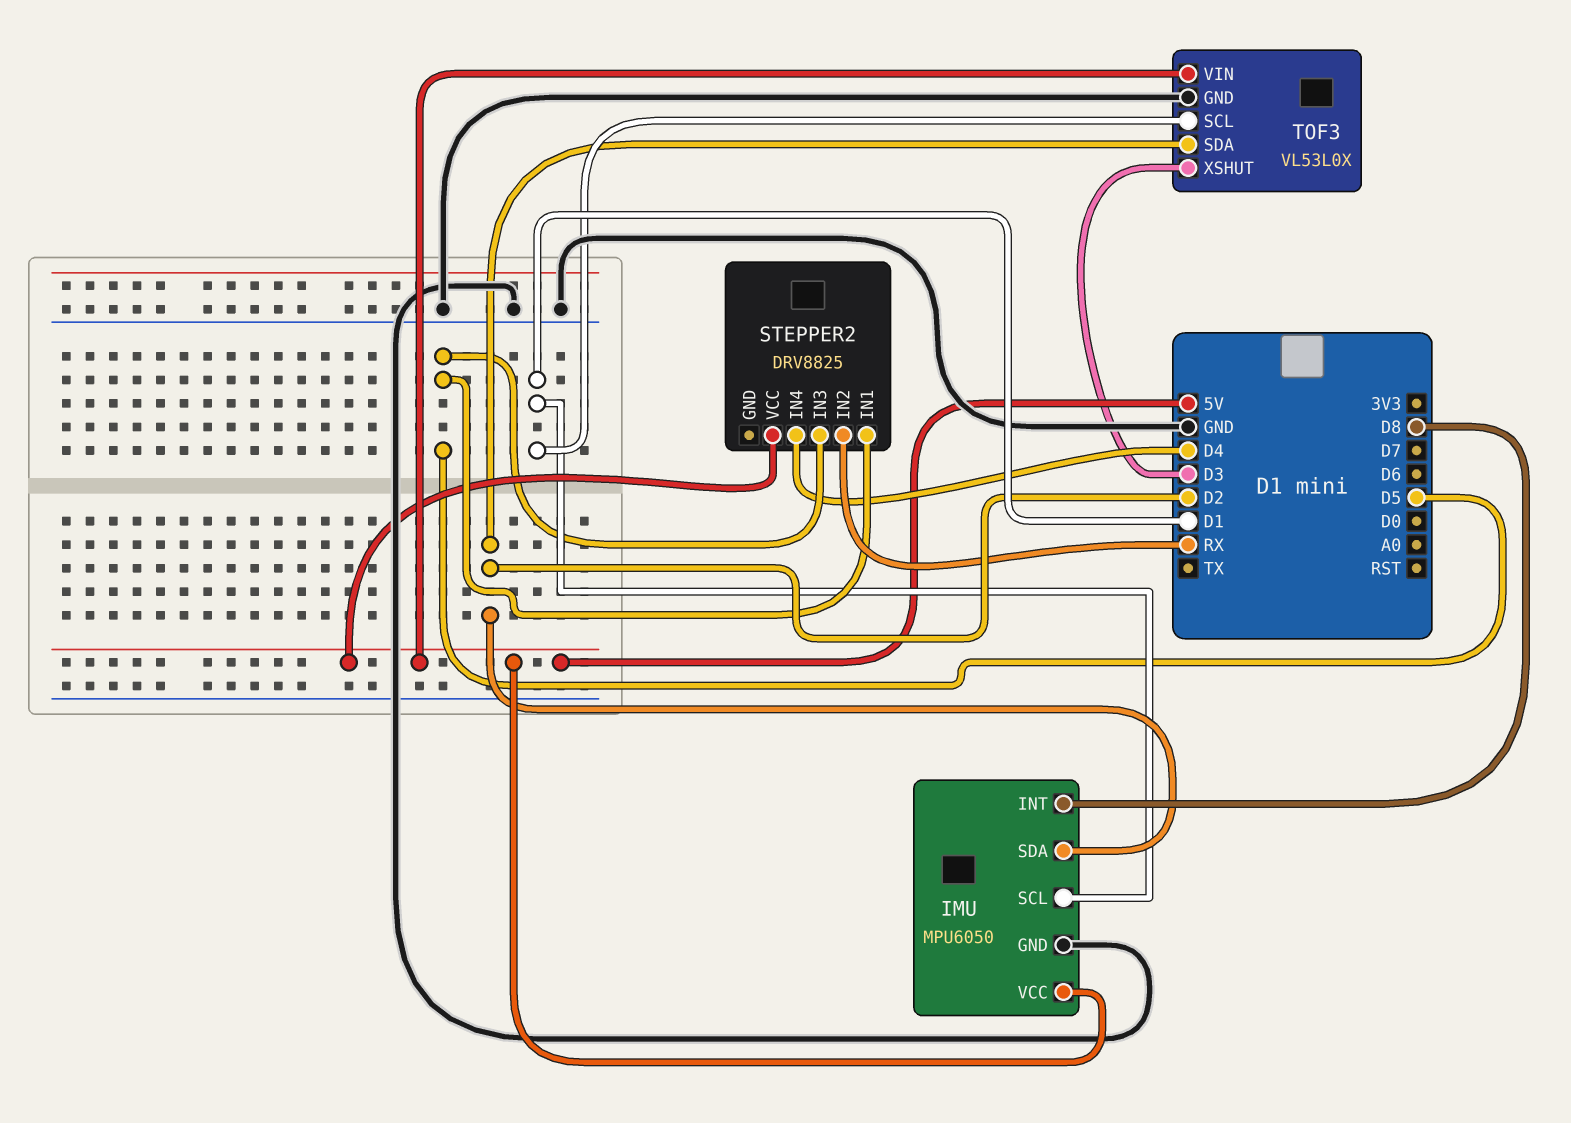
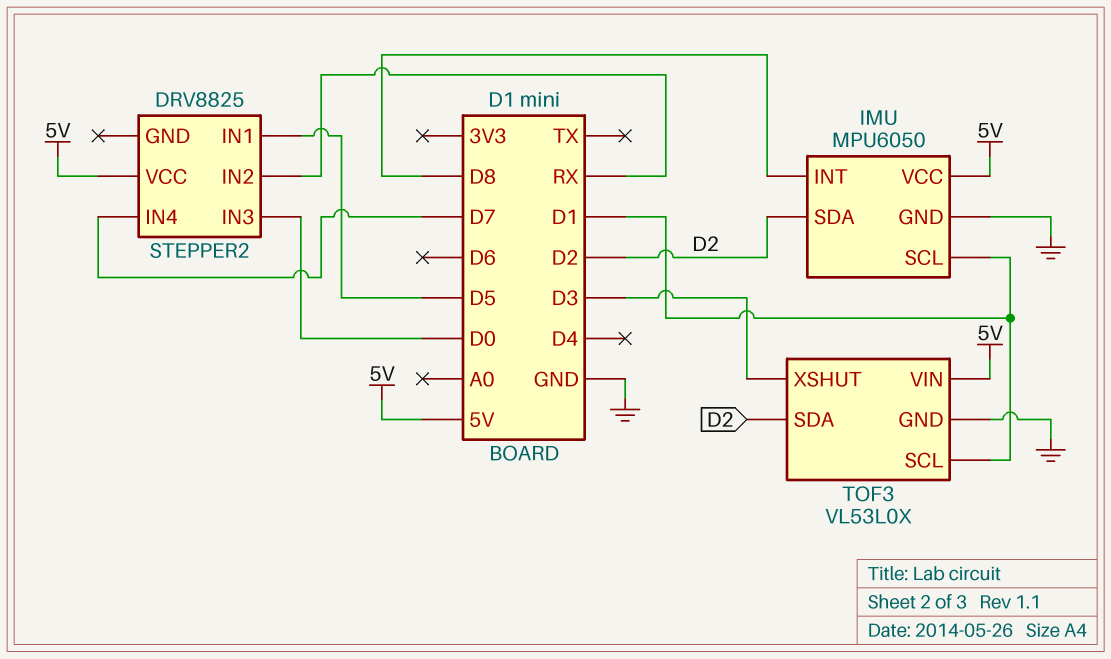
STEPPER2 pin IN3: D5 -> D0
STEPPER2 pin IN4: D4 -> D7

